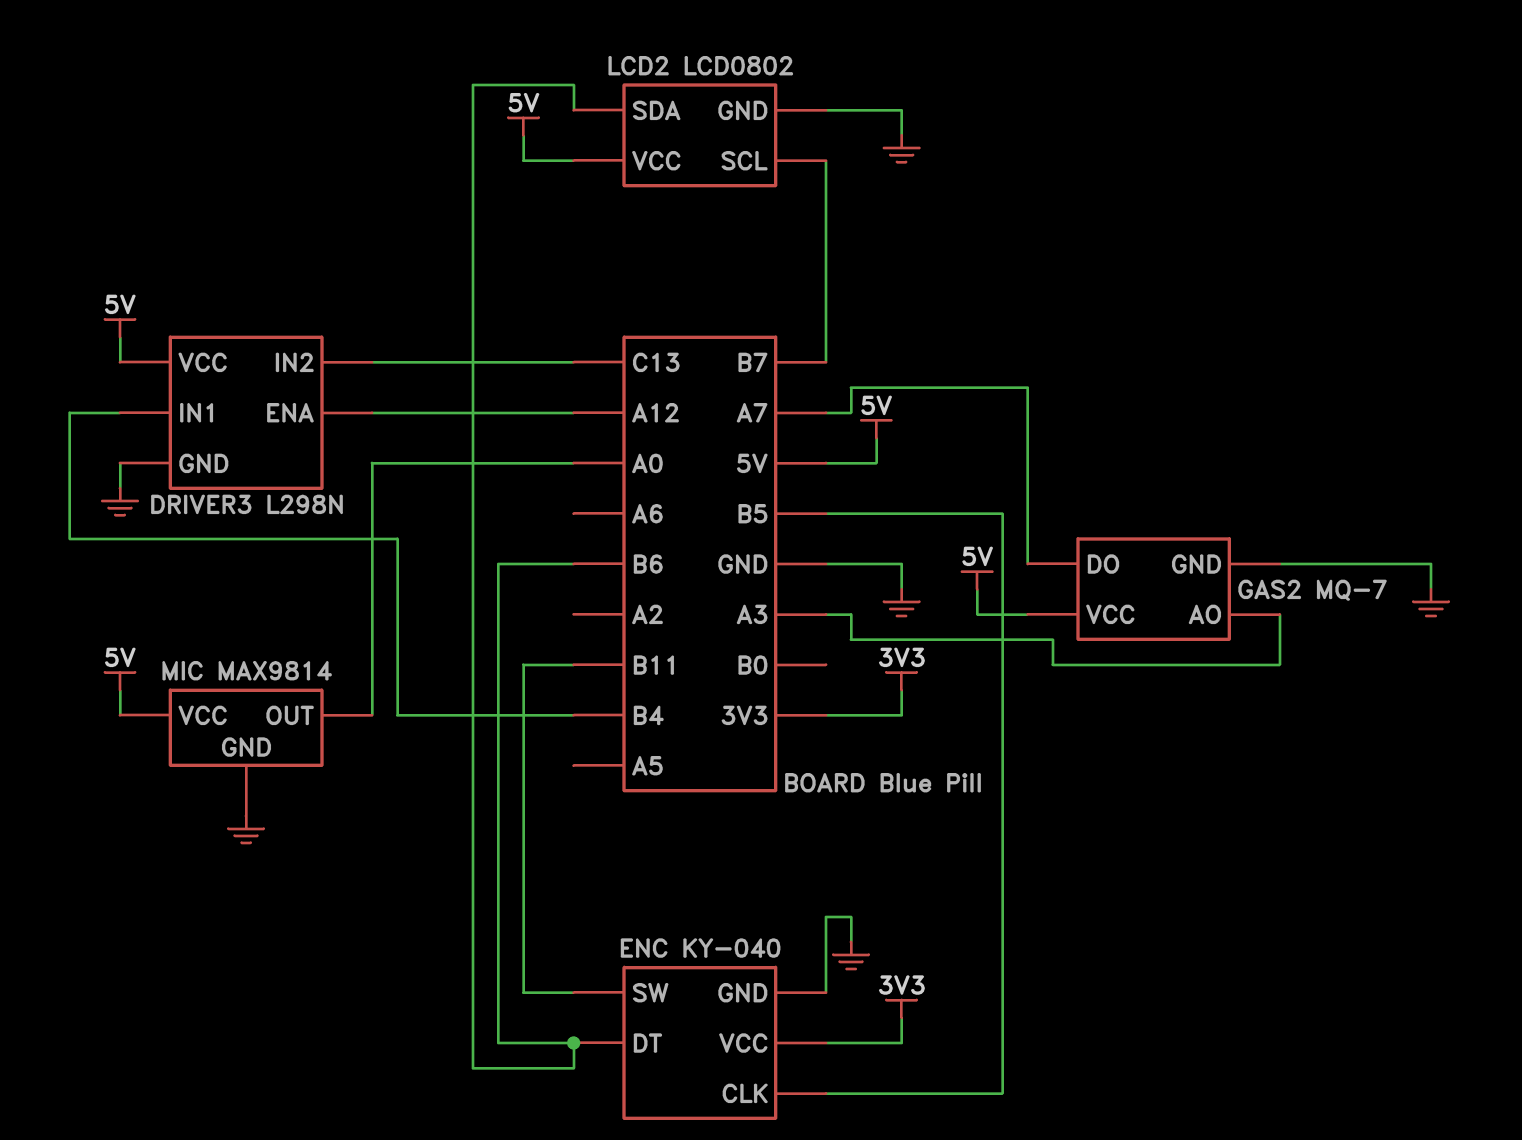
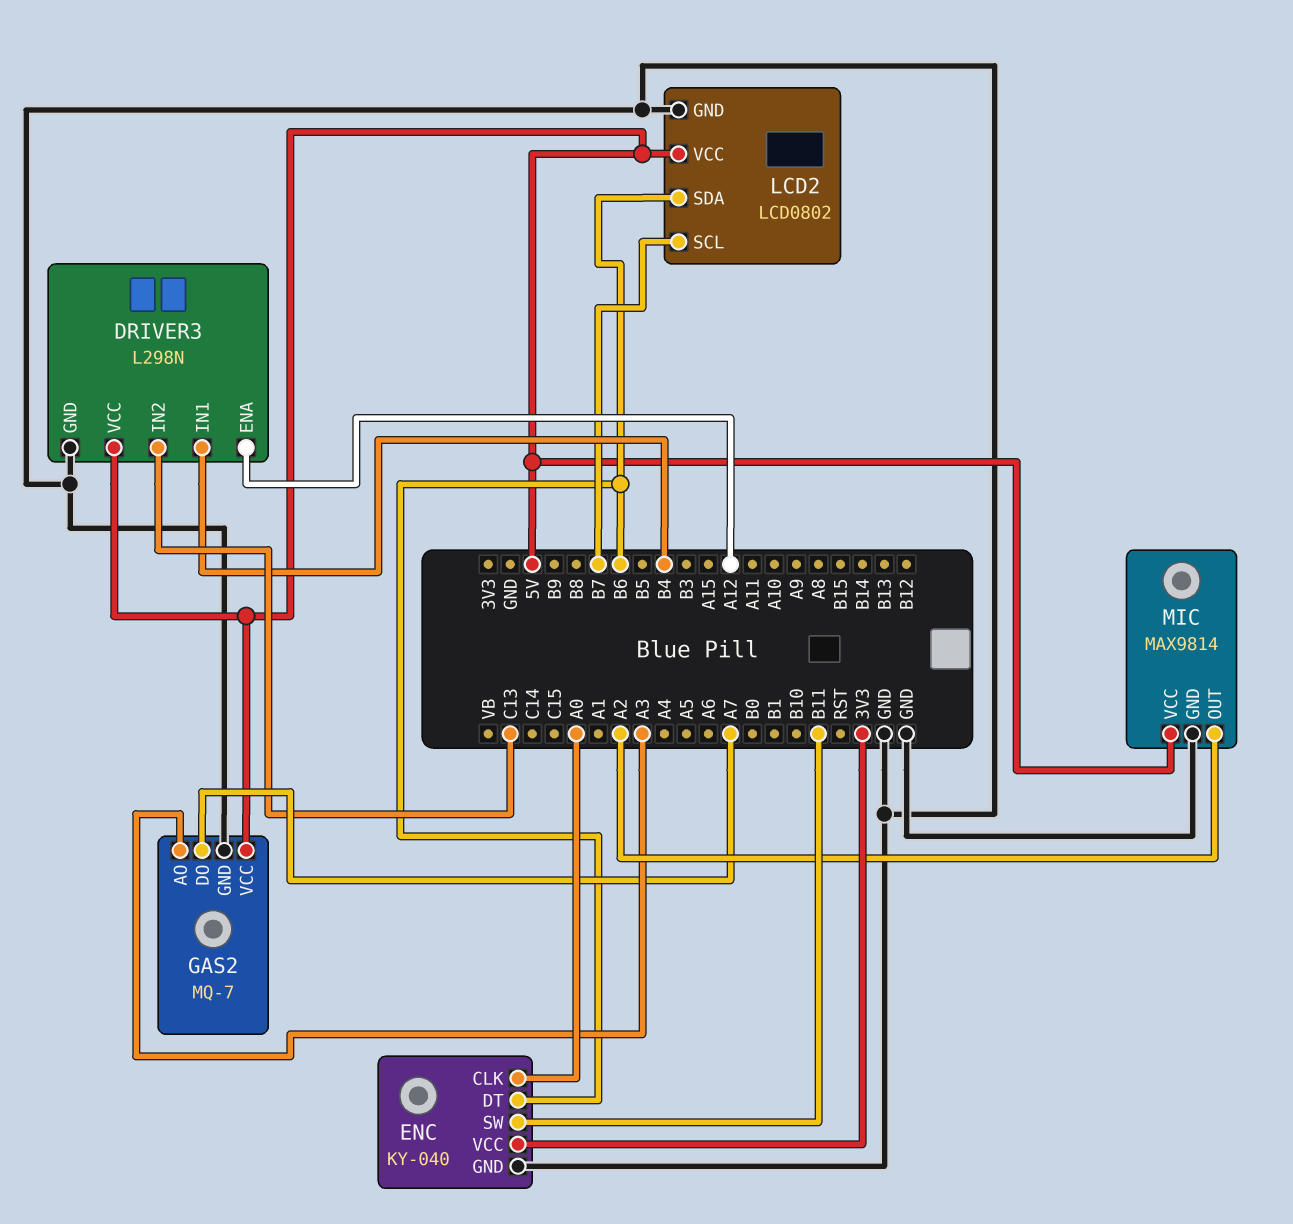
ENC pin CLK: B5 -> A0
MIC pin OUT: A0 -> A2

